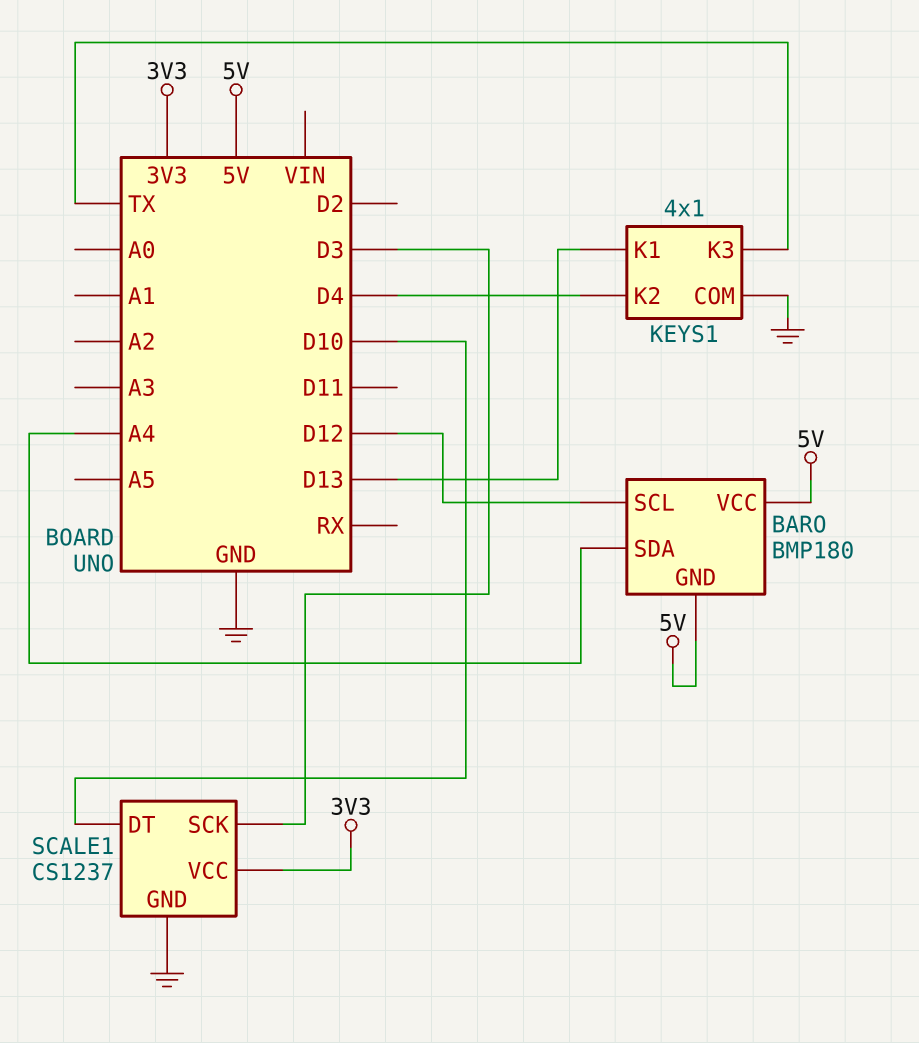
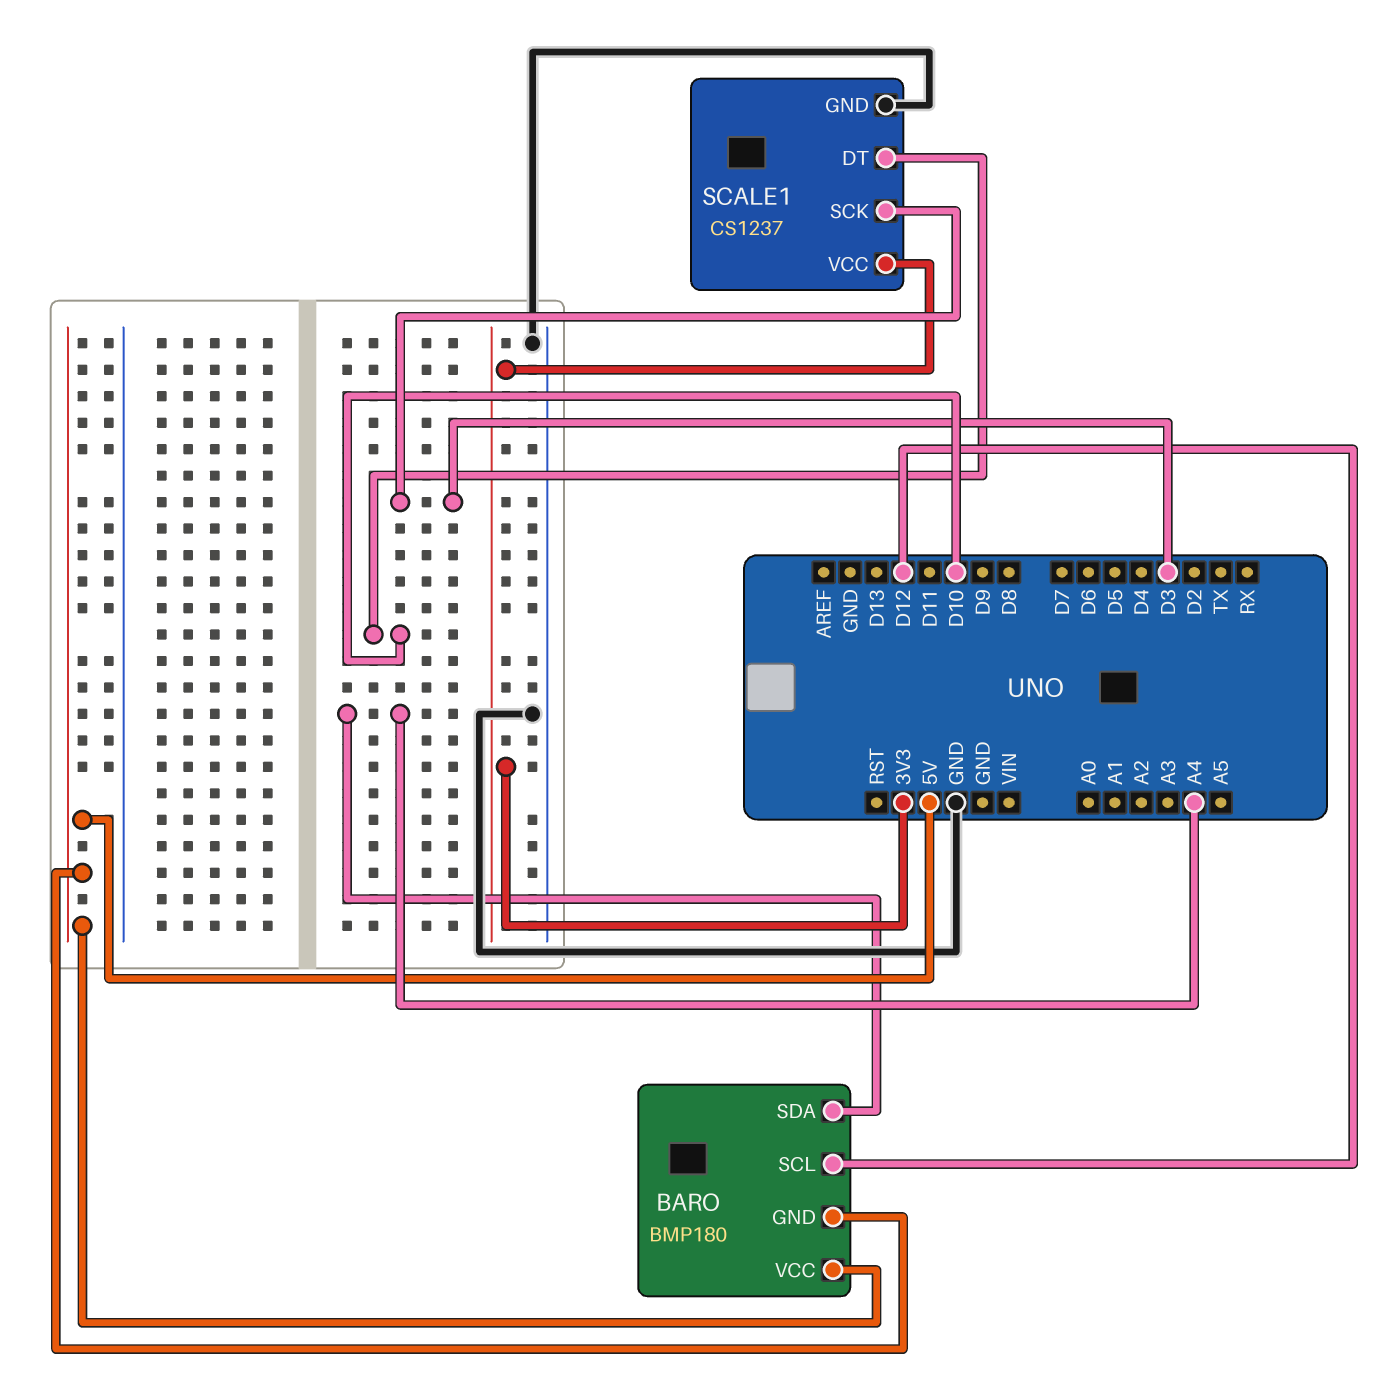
KEYS1: 4x1 -> none
KEYS1 pin COM: GND -> none
KEYS1 pin K1: D13 -> none
KEYS1 pin K2: D4 -> none
KEYS1 pin K3: TX -> none

